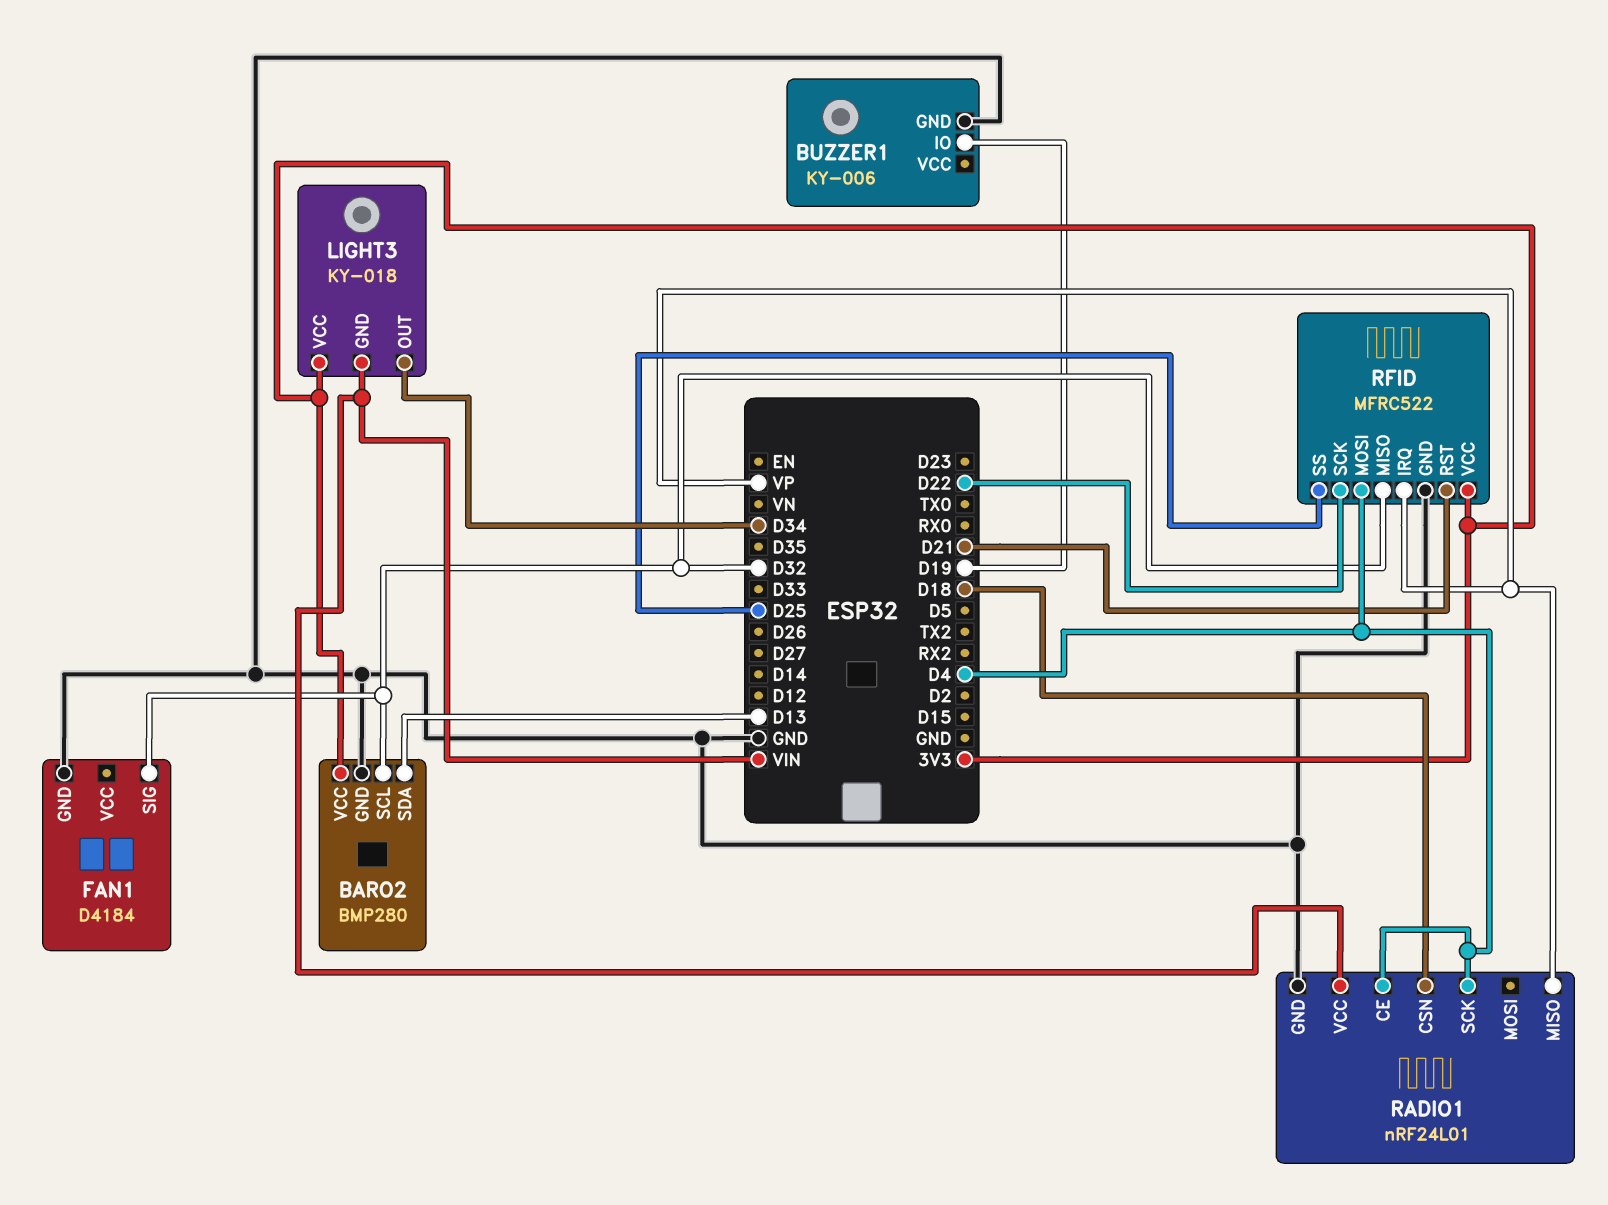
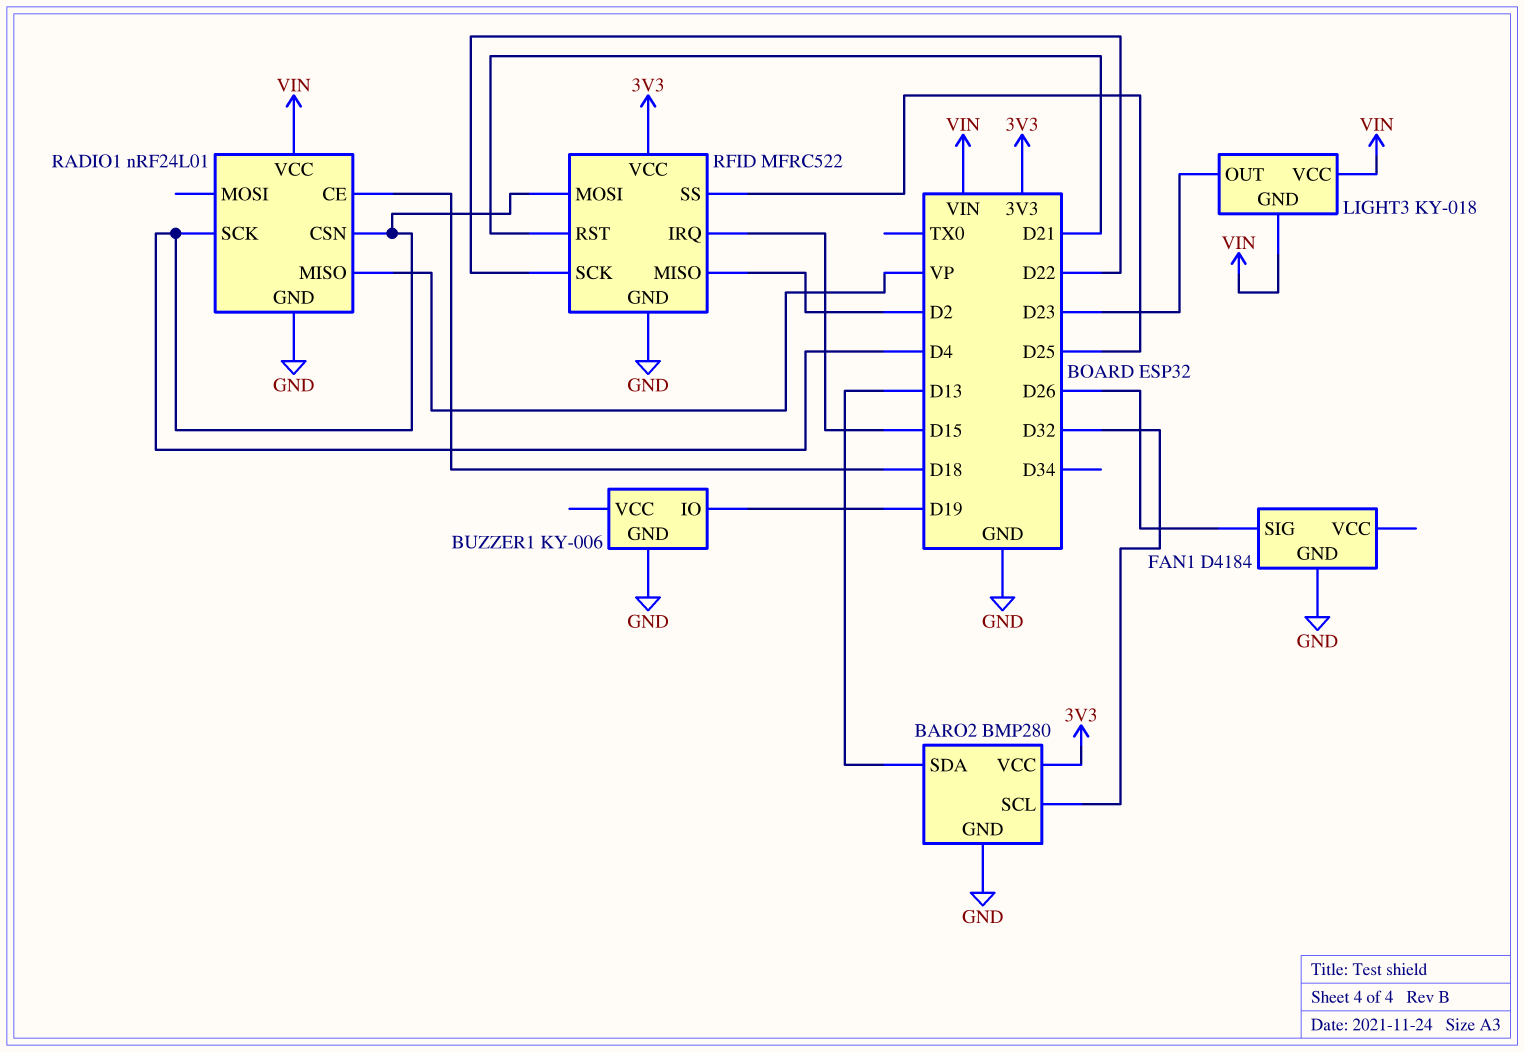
FAN1 pin SIG: D32 -> D26
LIGHT3 pin OUT: D34 -> D23
LIGHT3 pin VCC: 3V3 -> VIN
RADIO1 pin CE: D4 -> D18
RADIO1 pin CSN: D18 -> D4
RFID pin IRQ: VP -> D15
RFID pin MISO: D32 -> D2

